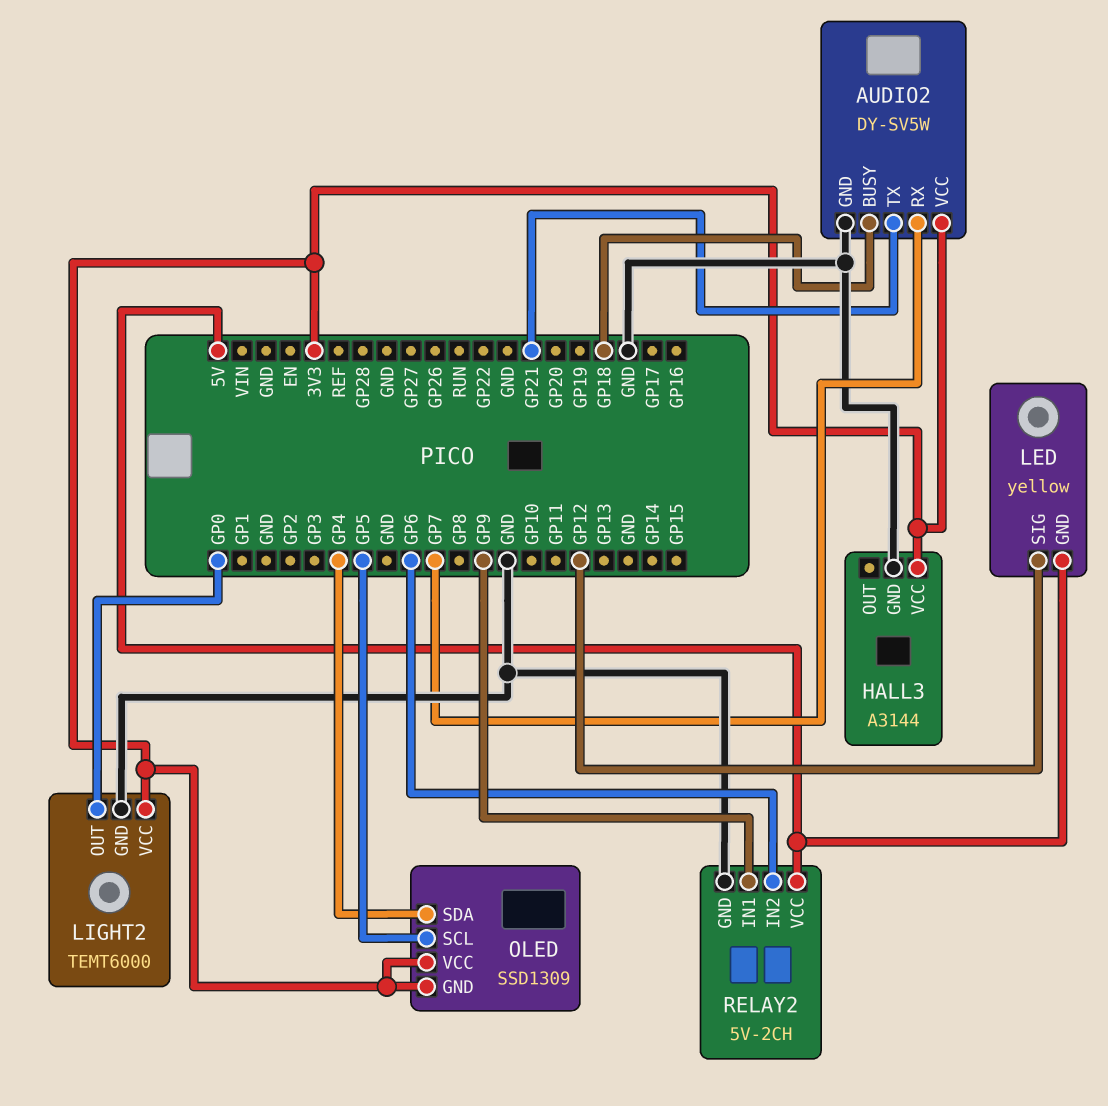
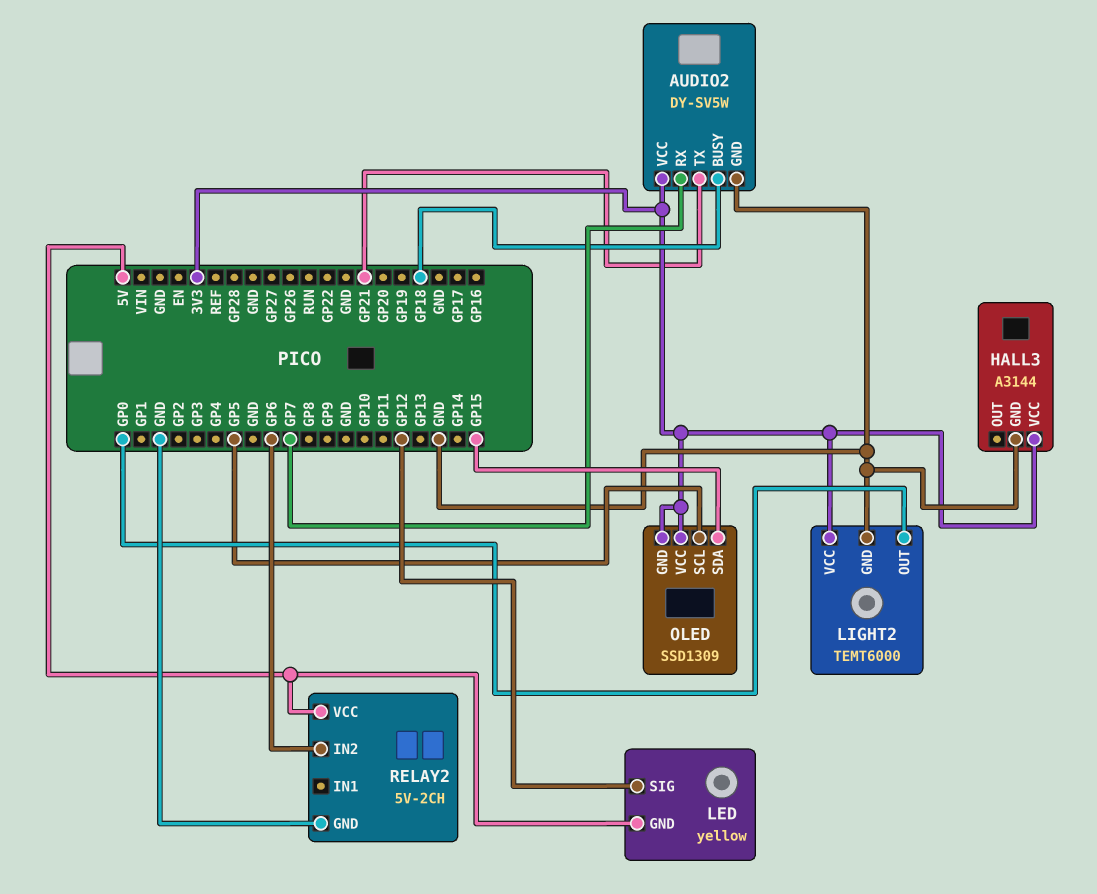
OLED pin SDA: GP4 -> GP15
RELAY2 pin IN1: GP9 -> none

